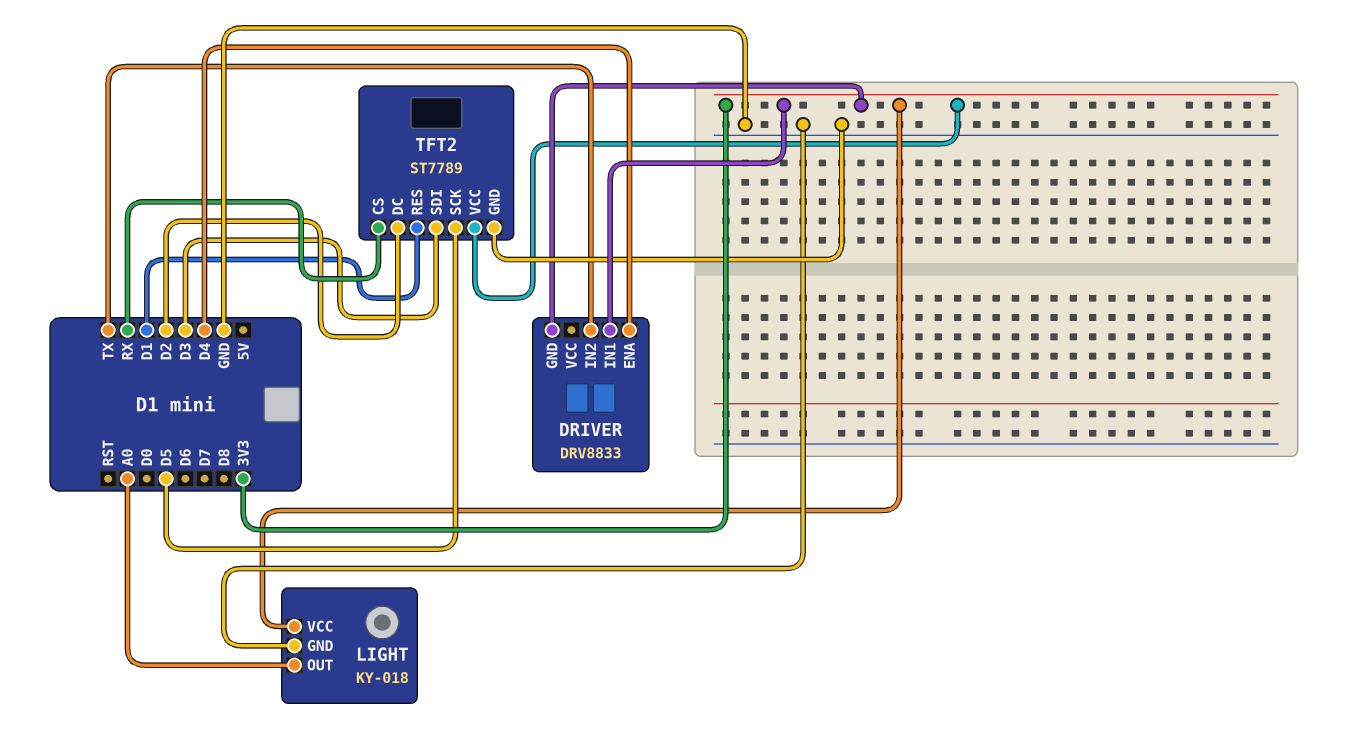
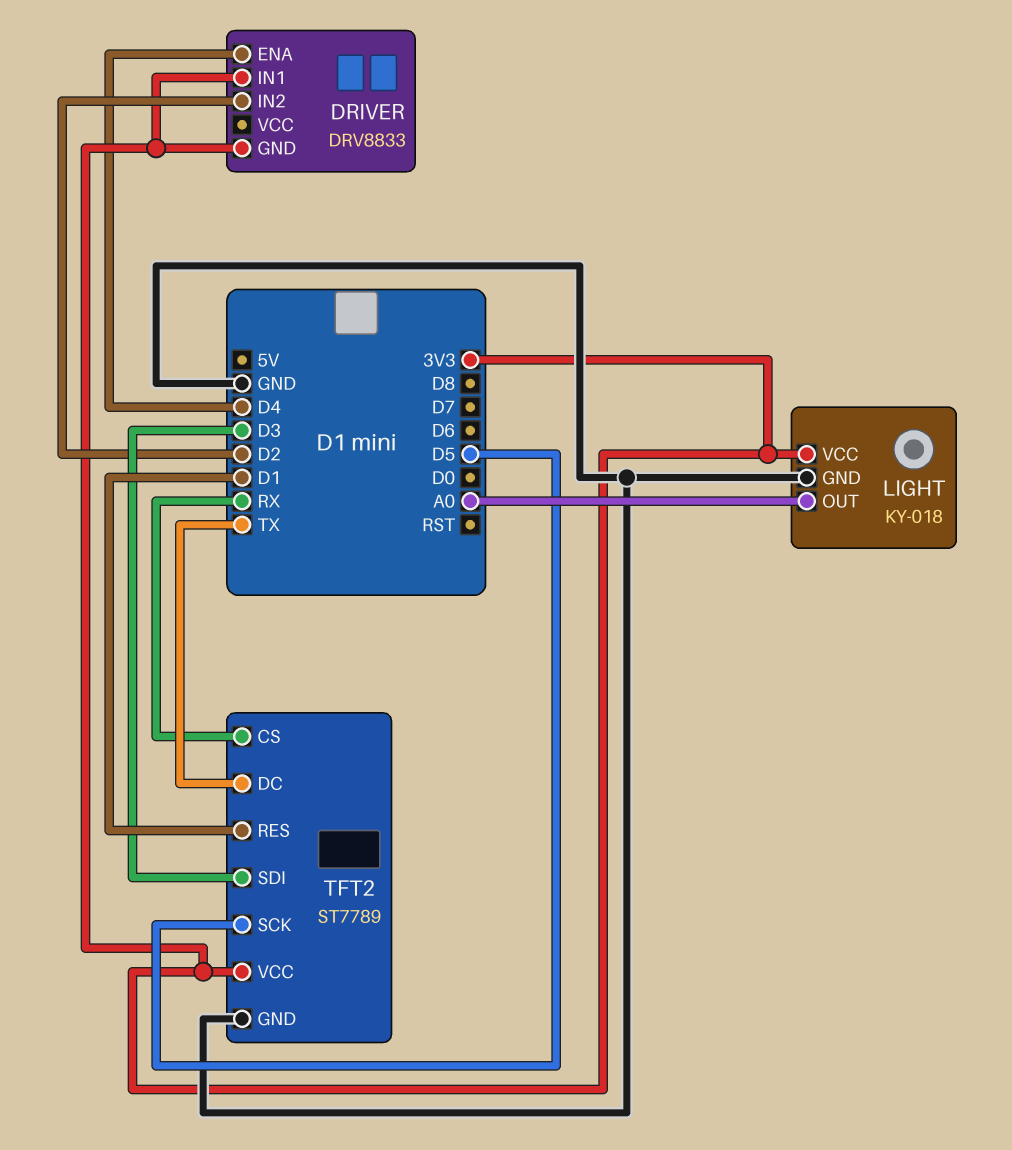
DRIVER pin IN2: TX -> D2
TFT2 pin DC: D2 -> TX

